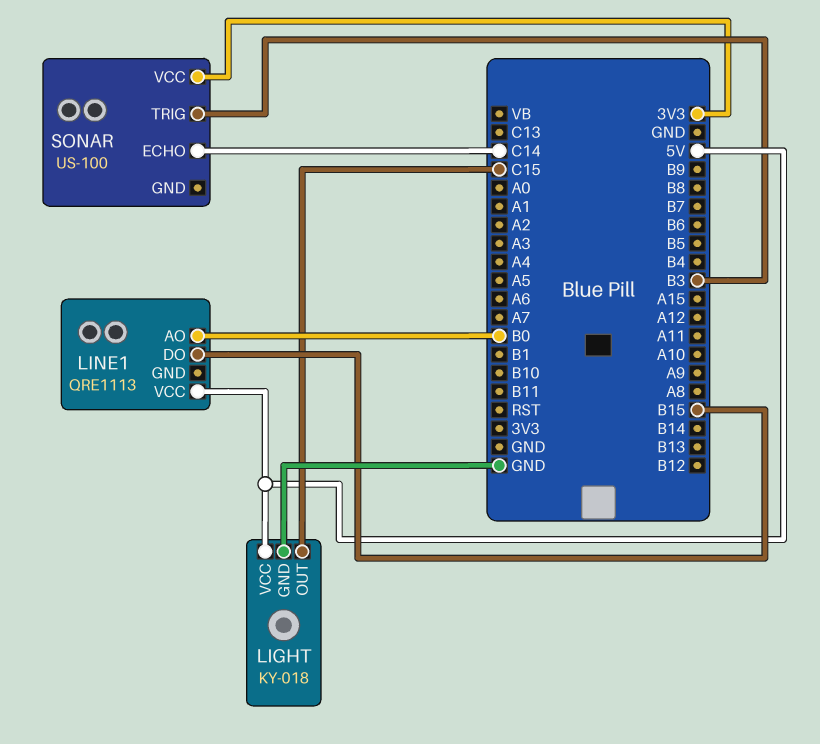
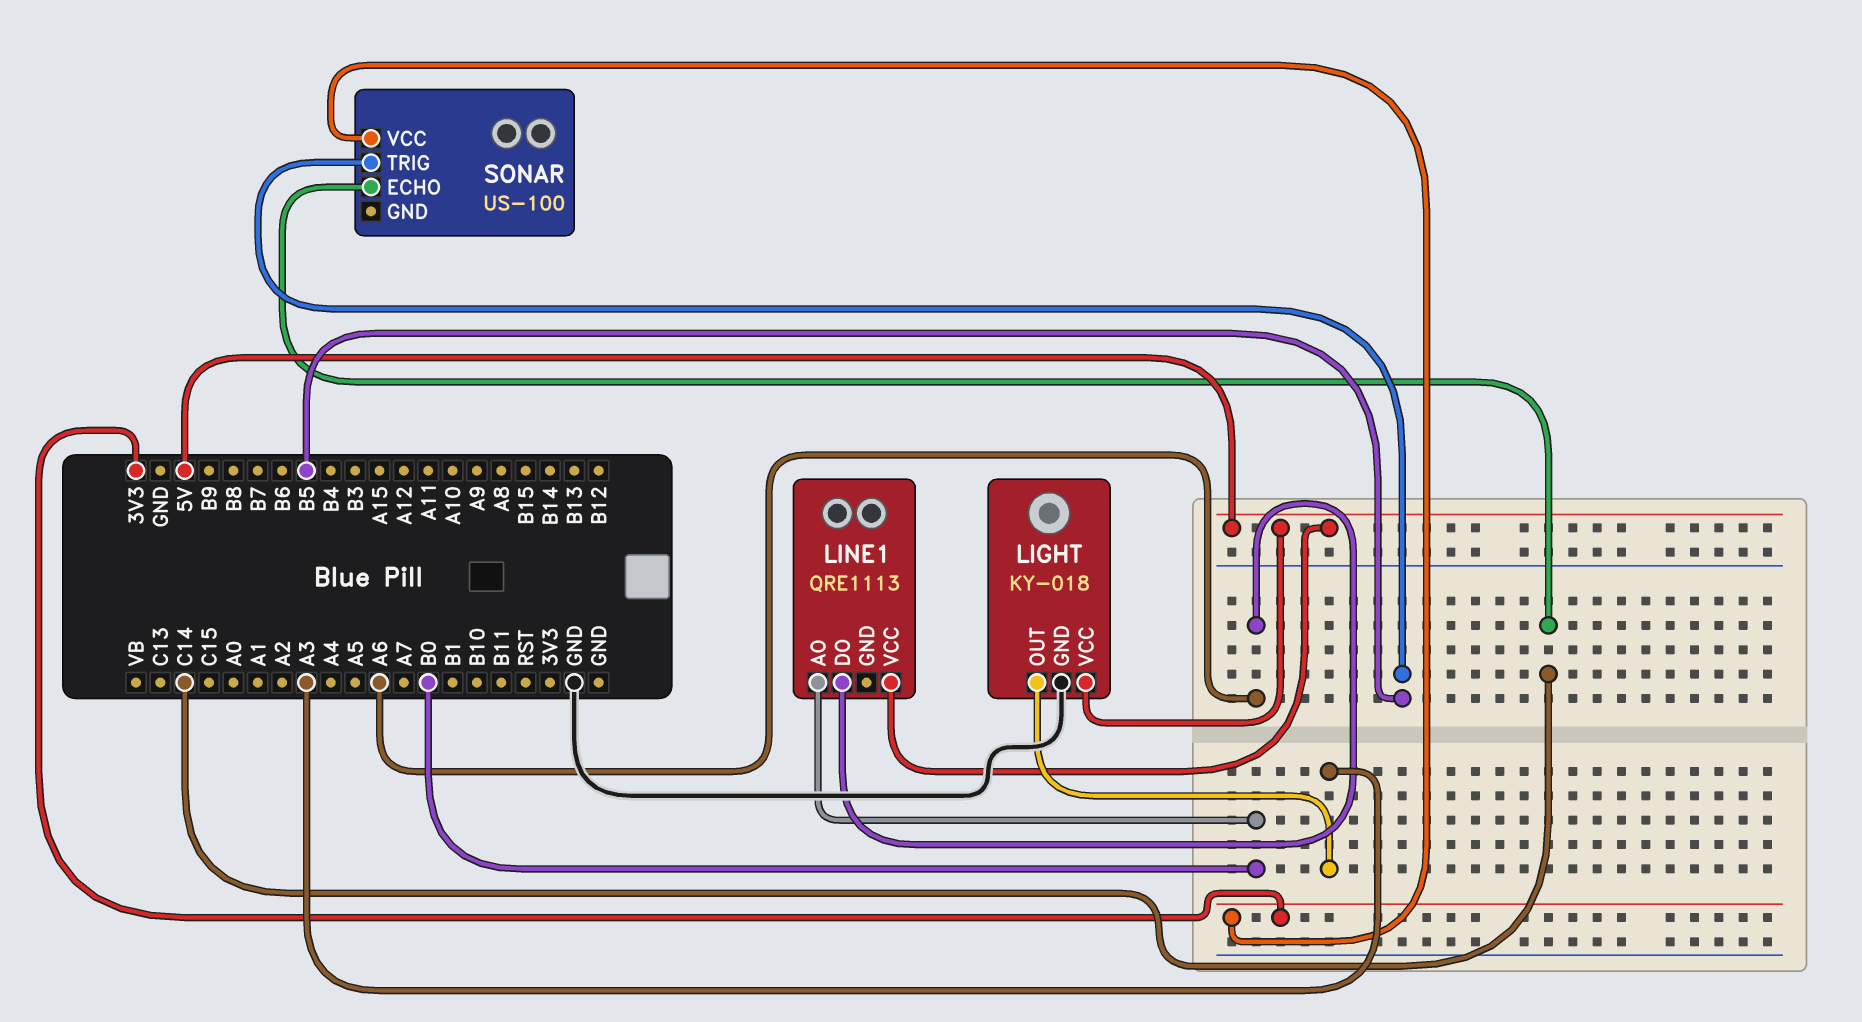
LIGHT pin OUT: C15 -> A3
LINE1 pin DO: B15 -> A6
SONAR pin TRIG: B3 -> B5

